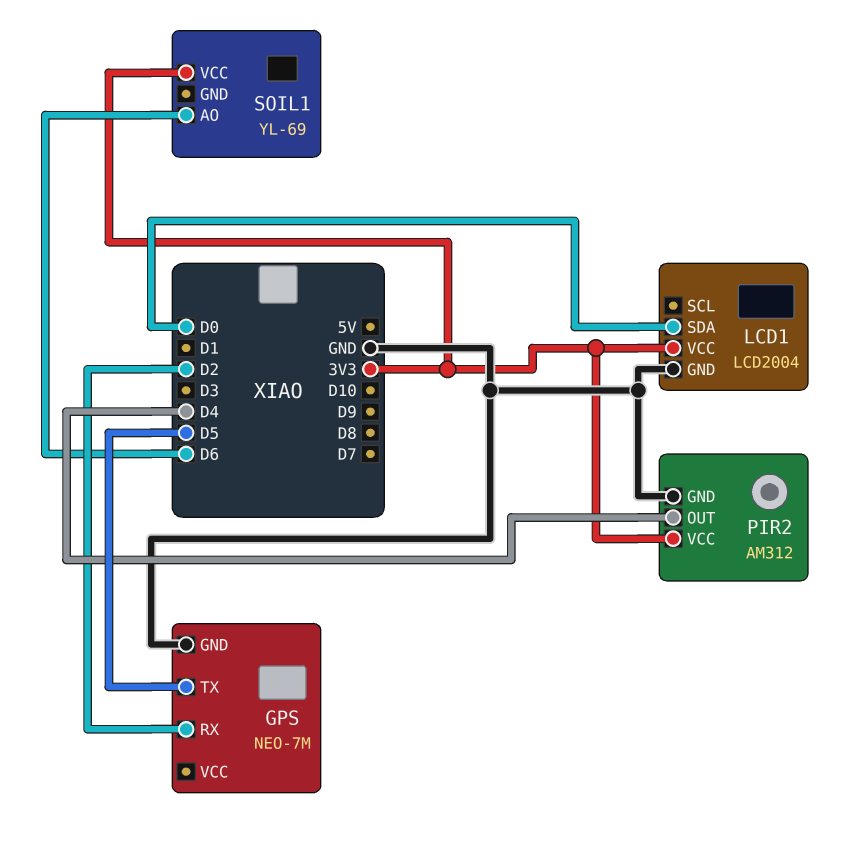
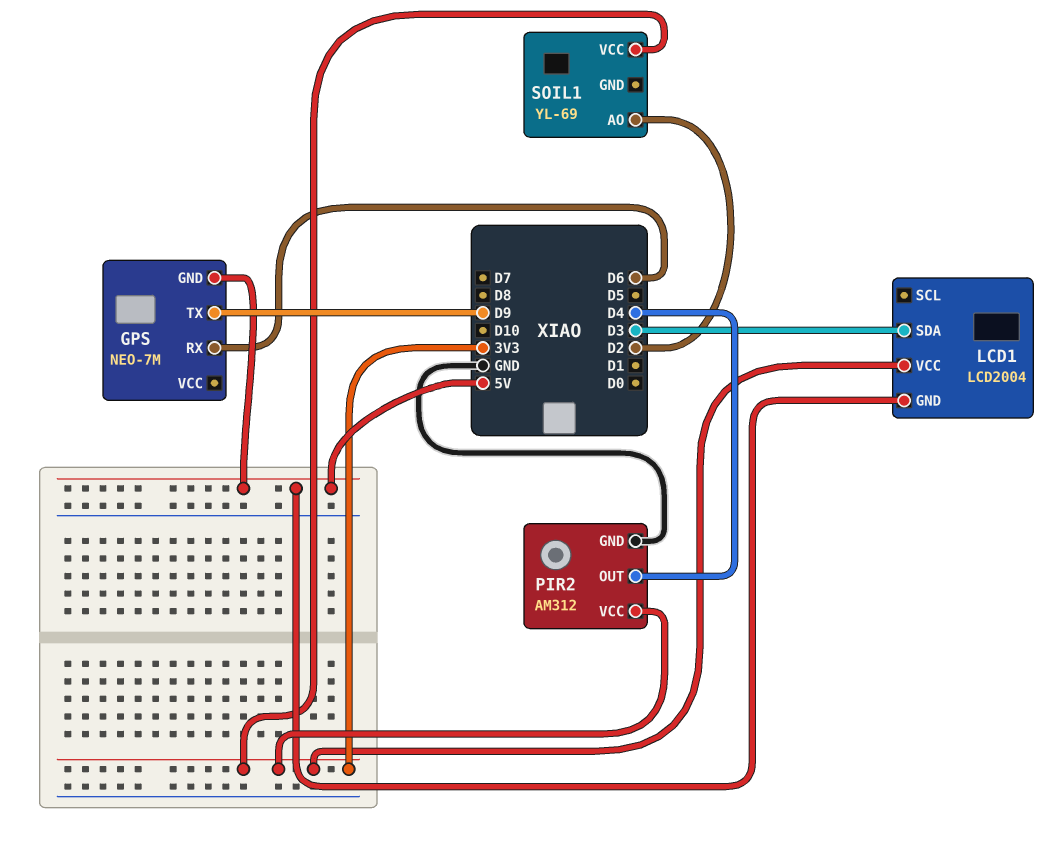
GPS pin GND: GND -> 5V
GPS pin RX: D2 -> D6
GPS pin TX: D5 -> D9
LCD1 pin GND: GND -> 5V
LCD1 pin SDA: D0 -> D3
SOIL1 pin AO: D6 -> D2

